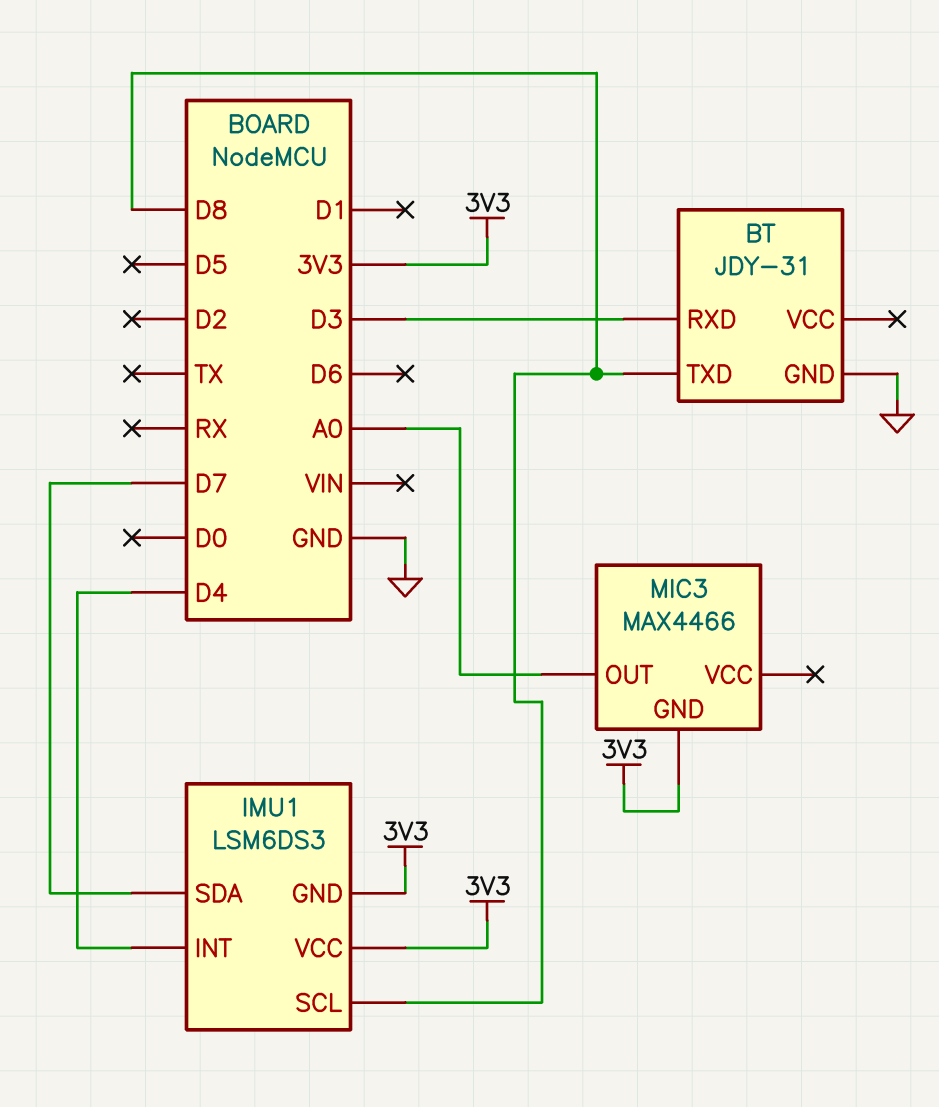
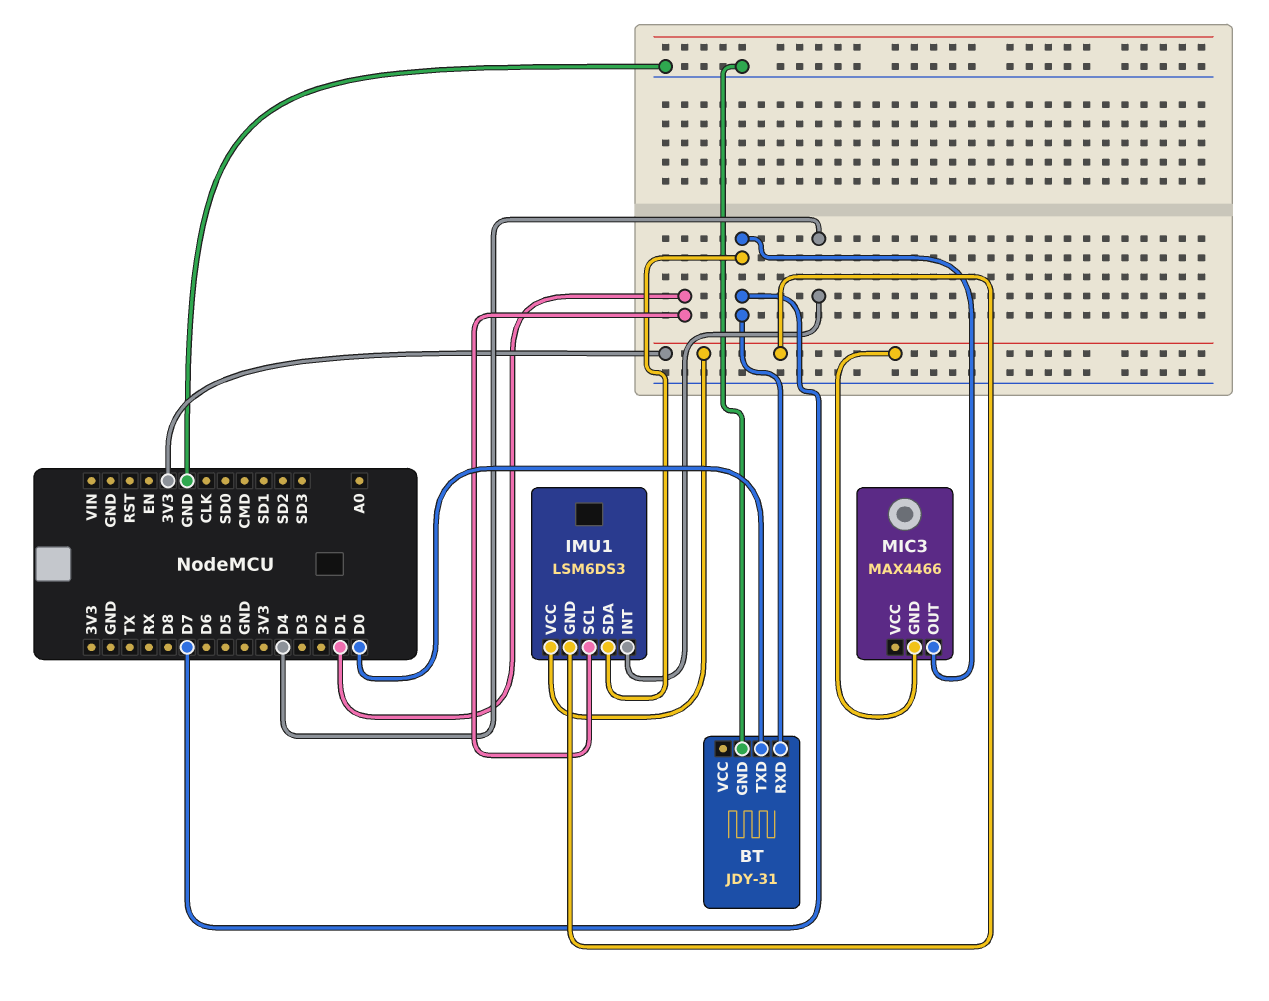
BT pin RXD: D3 -> D7
BT pin TXD: D8 -> D0
IMU1 pin SCL: D8 -> D1
MIC3 pin OUT: A0 -> D7

